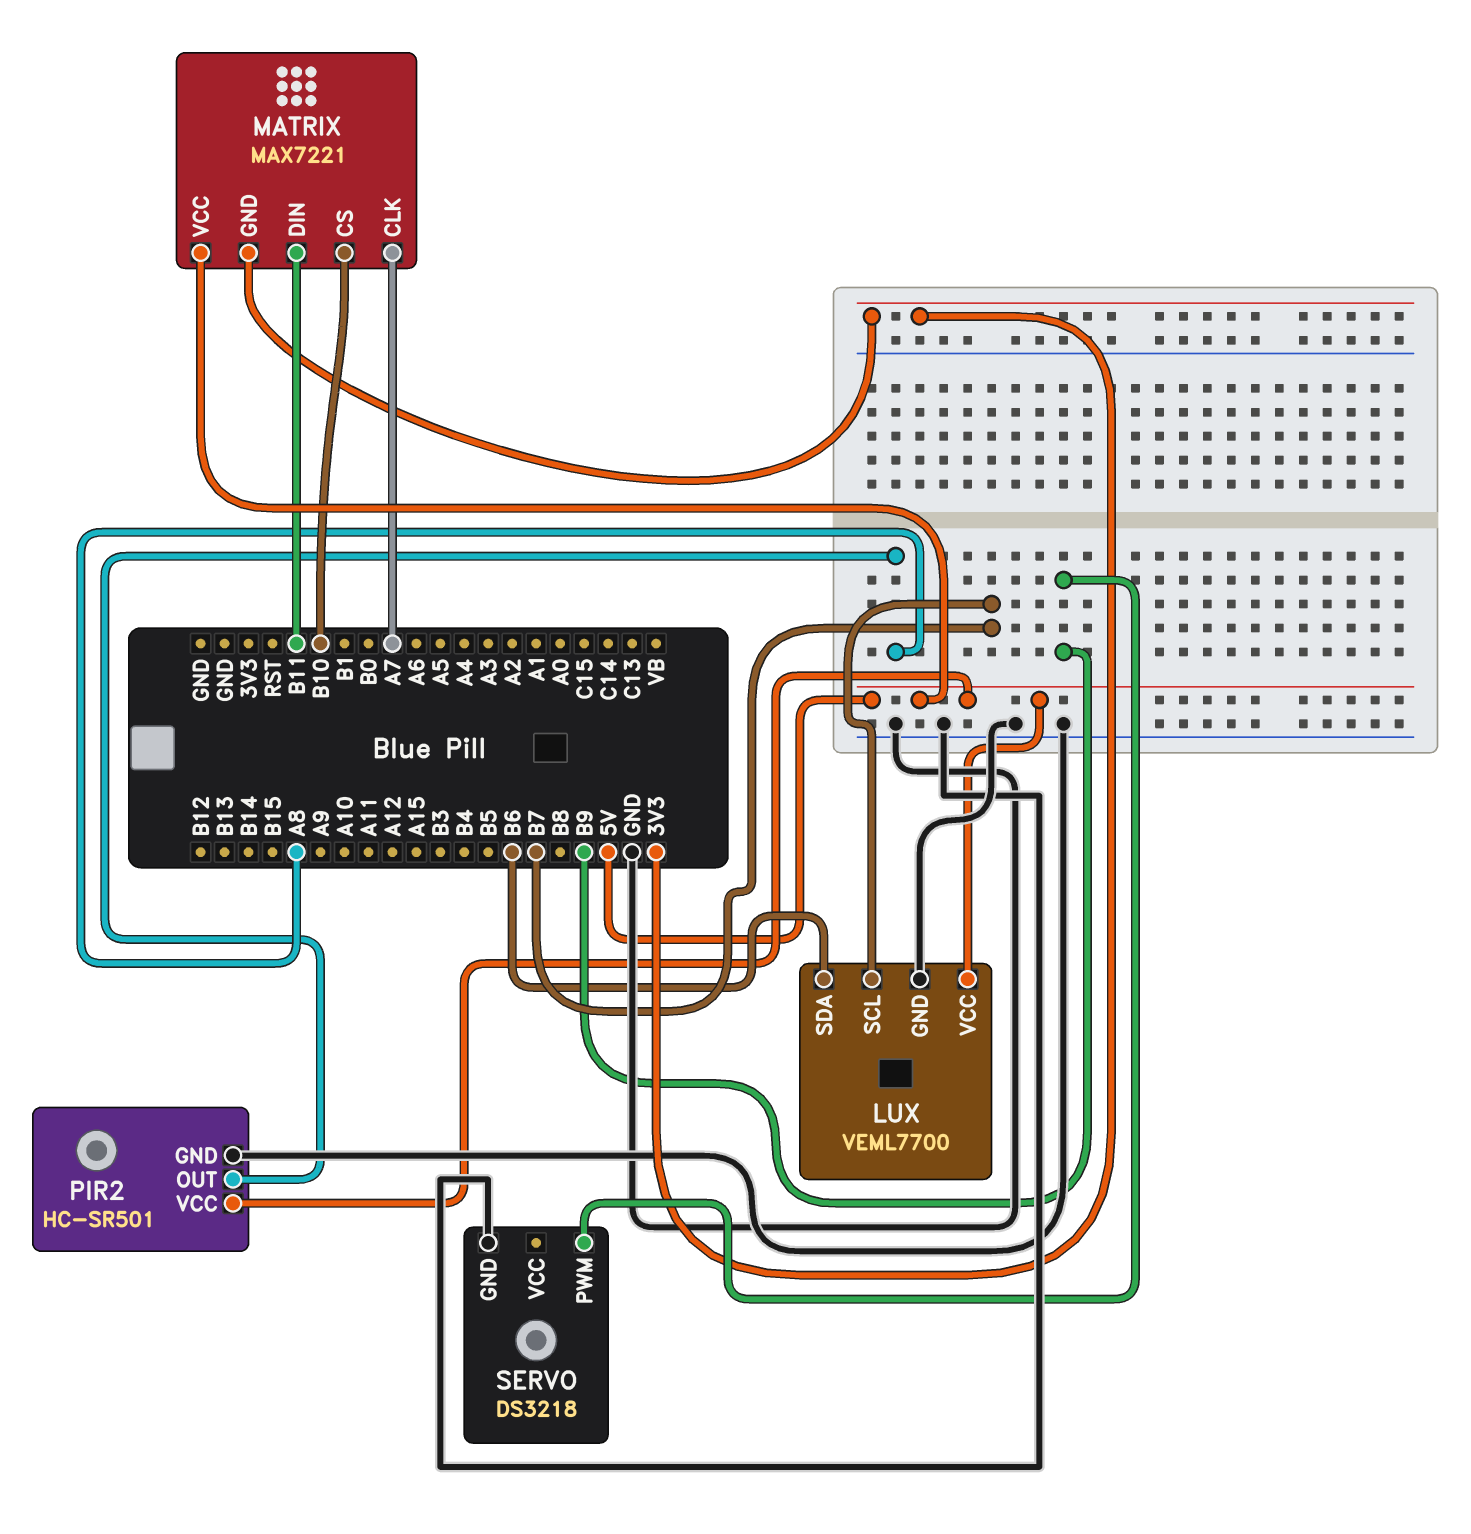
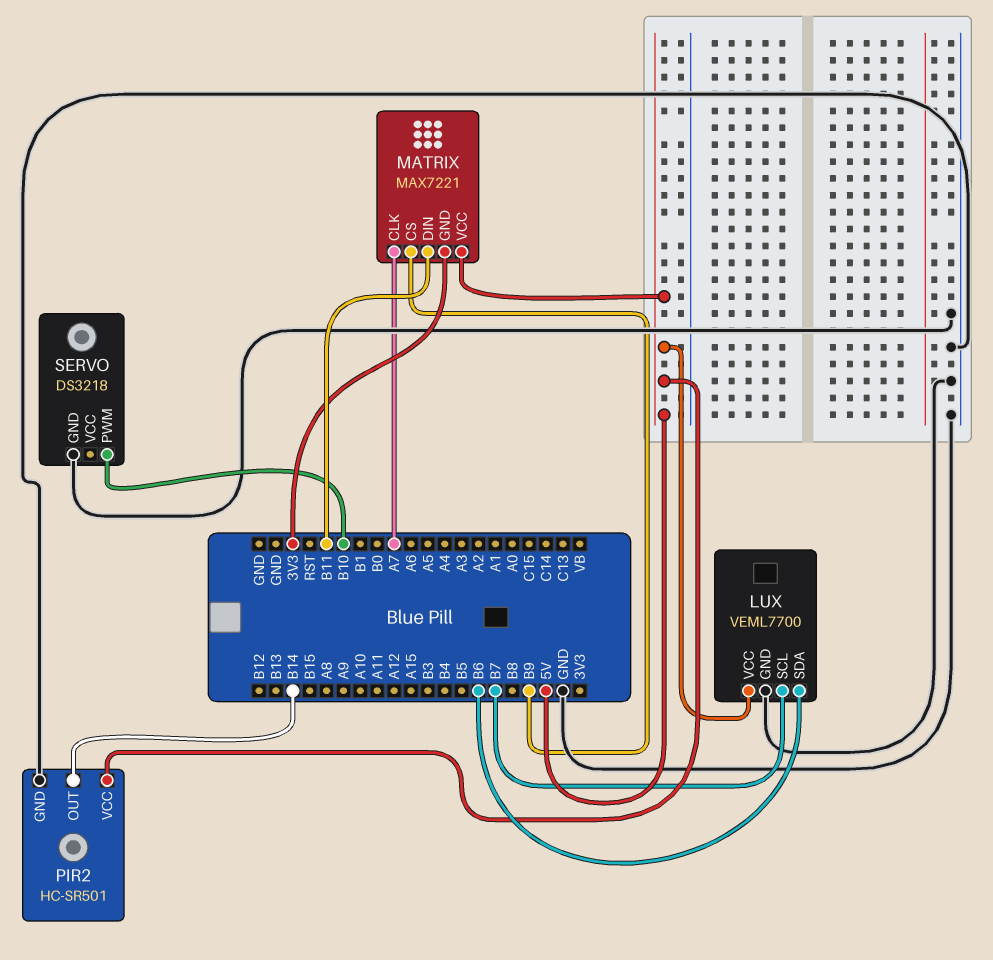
MATRIX pin CS: B10 -> B9
PIR2 pin OUT: A8 -> B14
SERVO pin PWM: B9 -> B10

